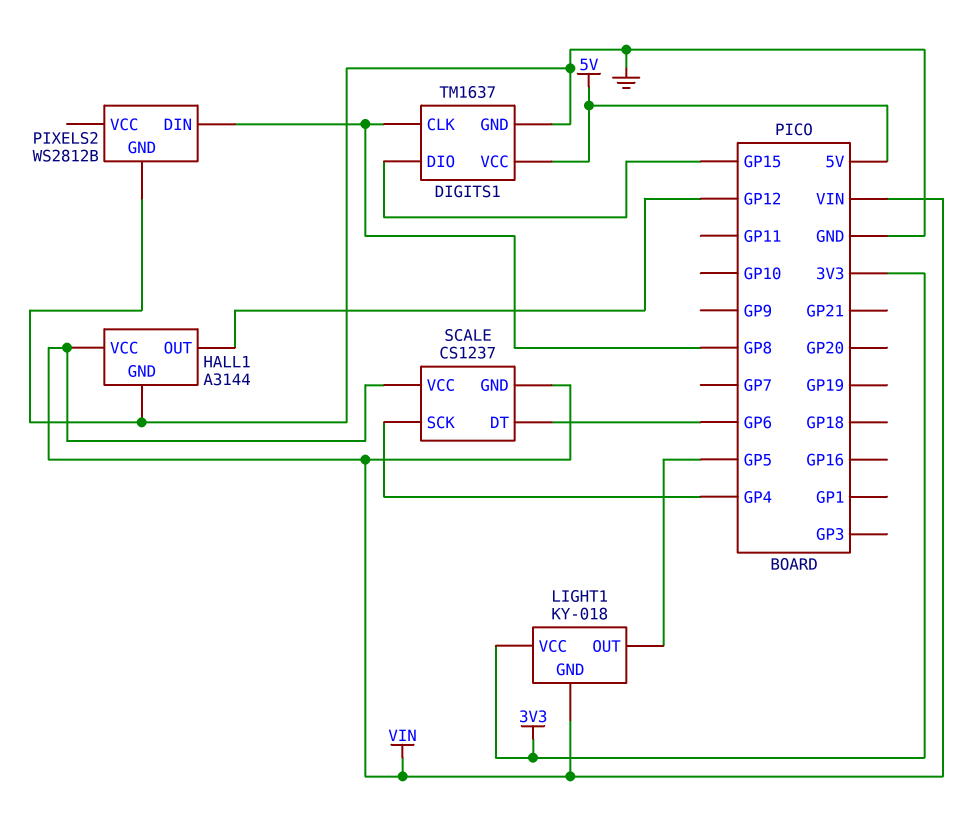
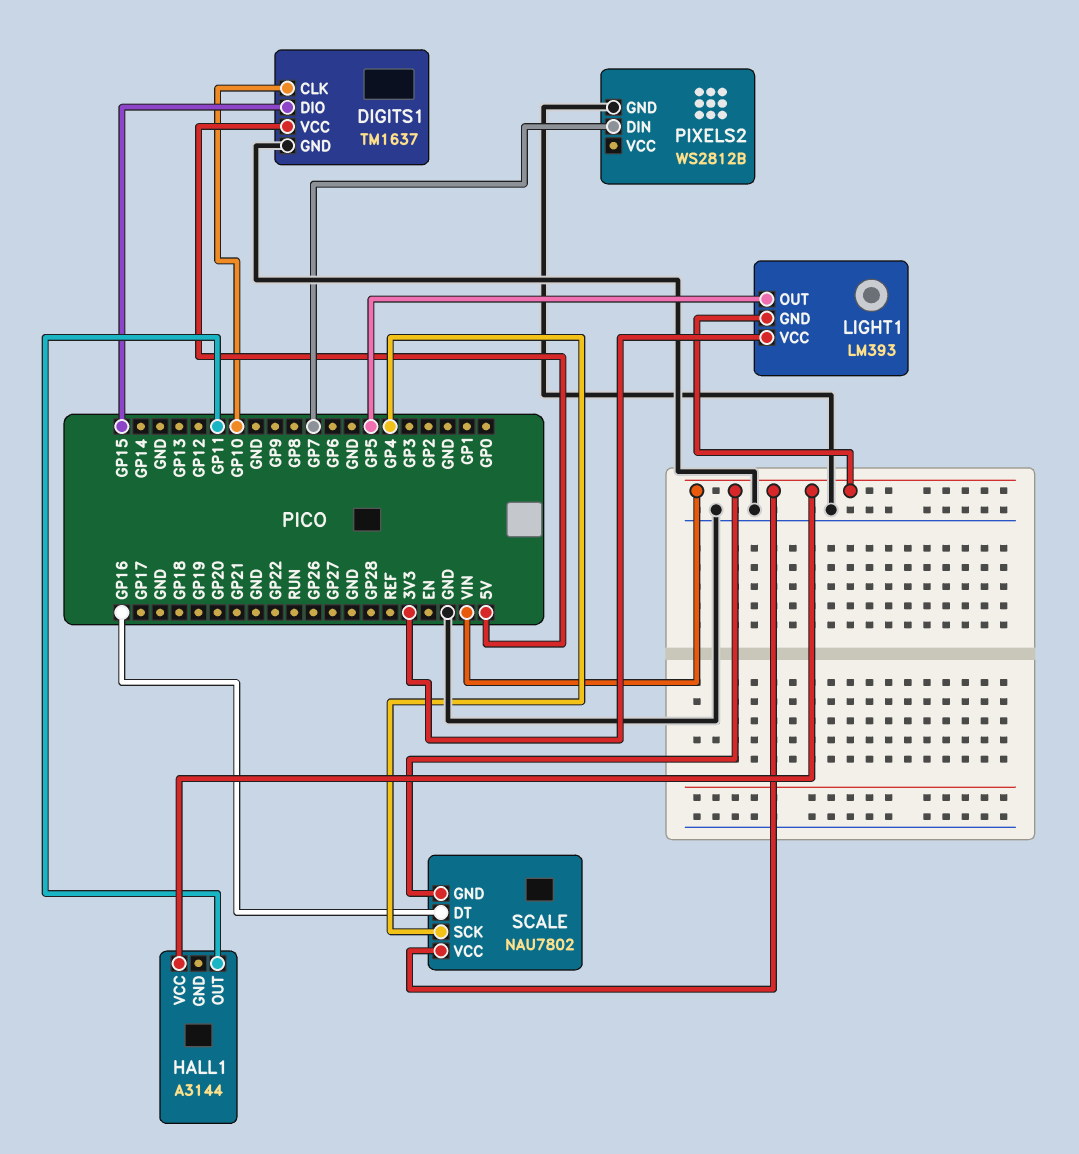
DIGITS1 pin CLK: GP8 -> GP10
HALL1 pin GND: GND -> none
HALL1 pin OUT: GP12 -> GP11
LIGHT1: KY-018 -> LM393
PIXELS2 pin DIN: GP8 -> GP7
SCALE: CS1237 -> NAU7802
SCALE pin DT: GP6 -> GP16

